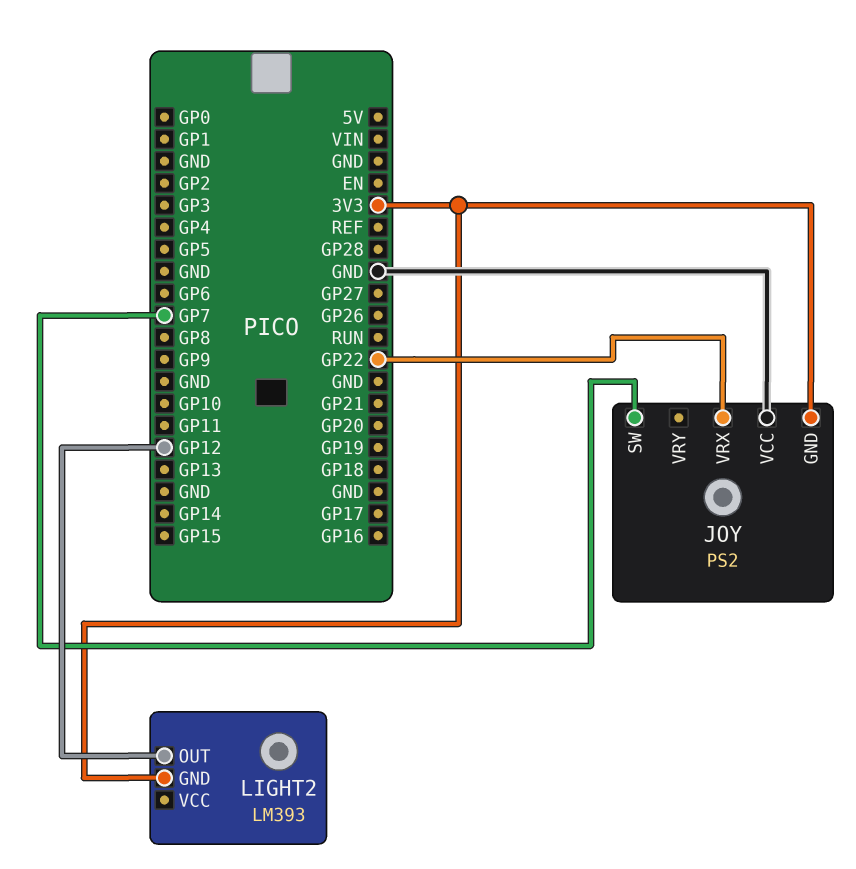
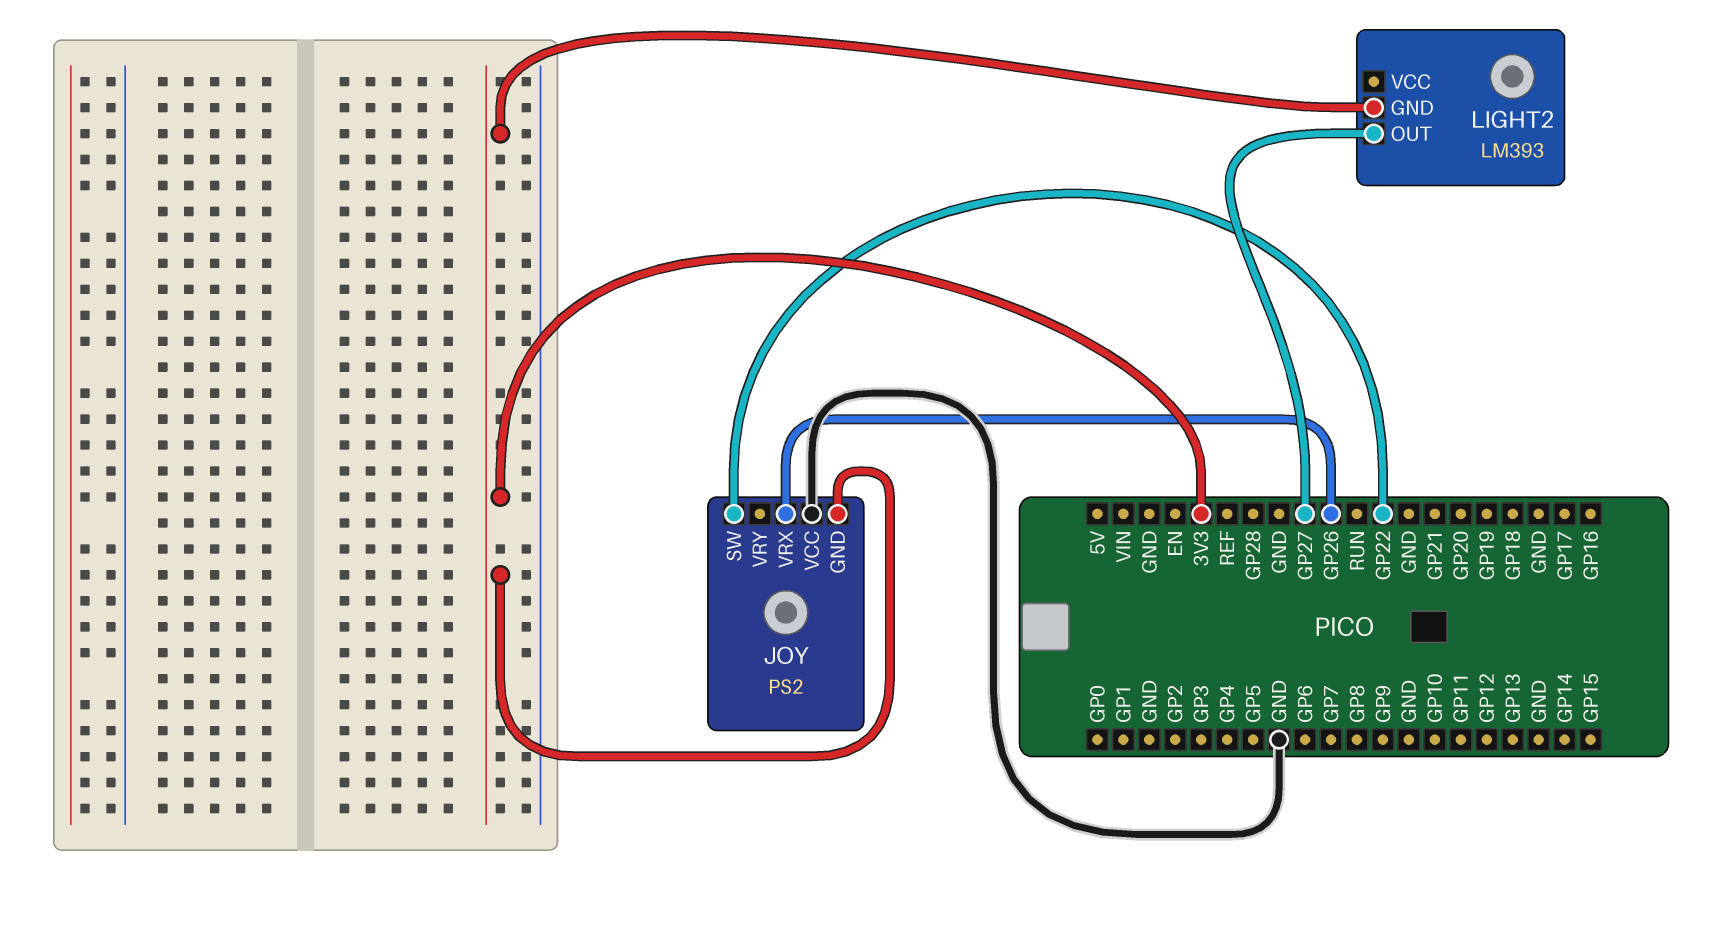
JOY pin SW: GP7 -> GP22
JOY pin VRX: GP22 -> GP26
LIGHT2 pin OUT: GP12 -> GP27

